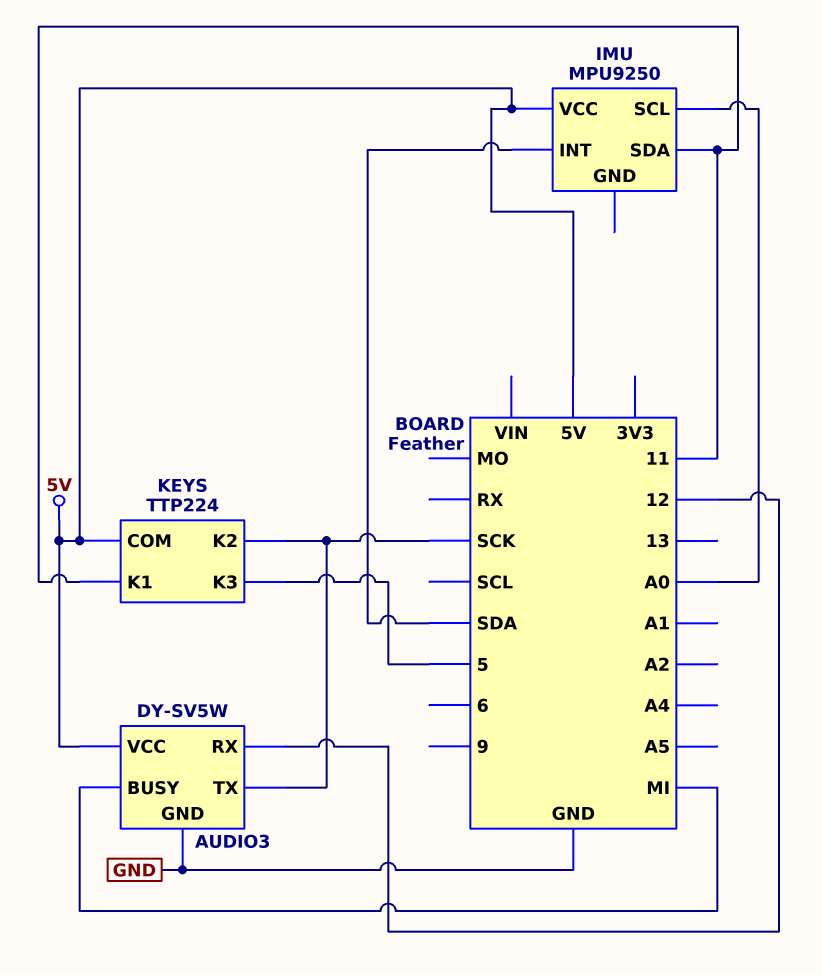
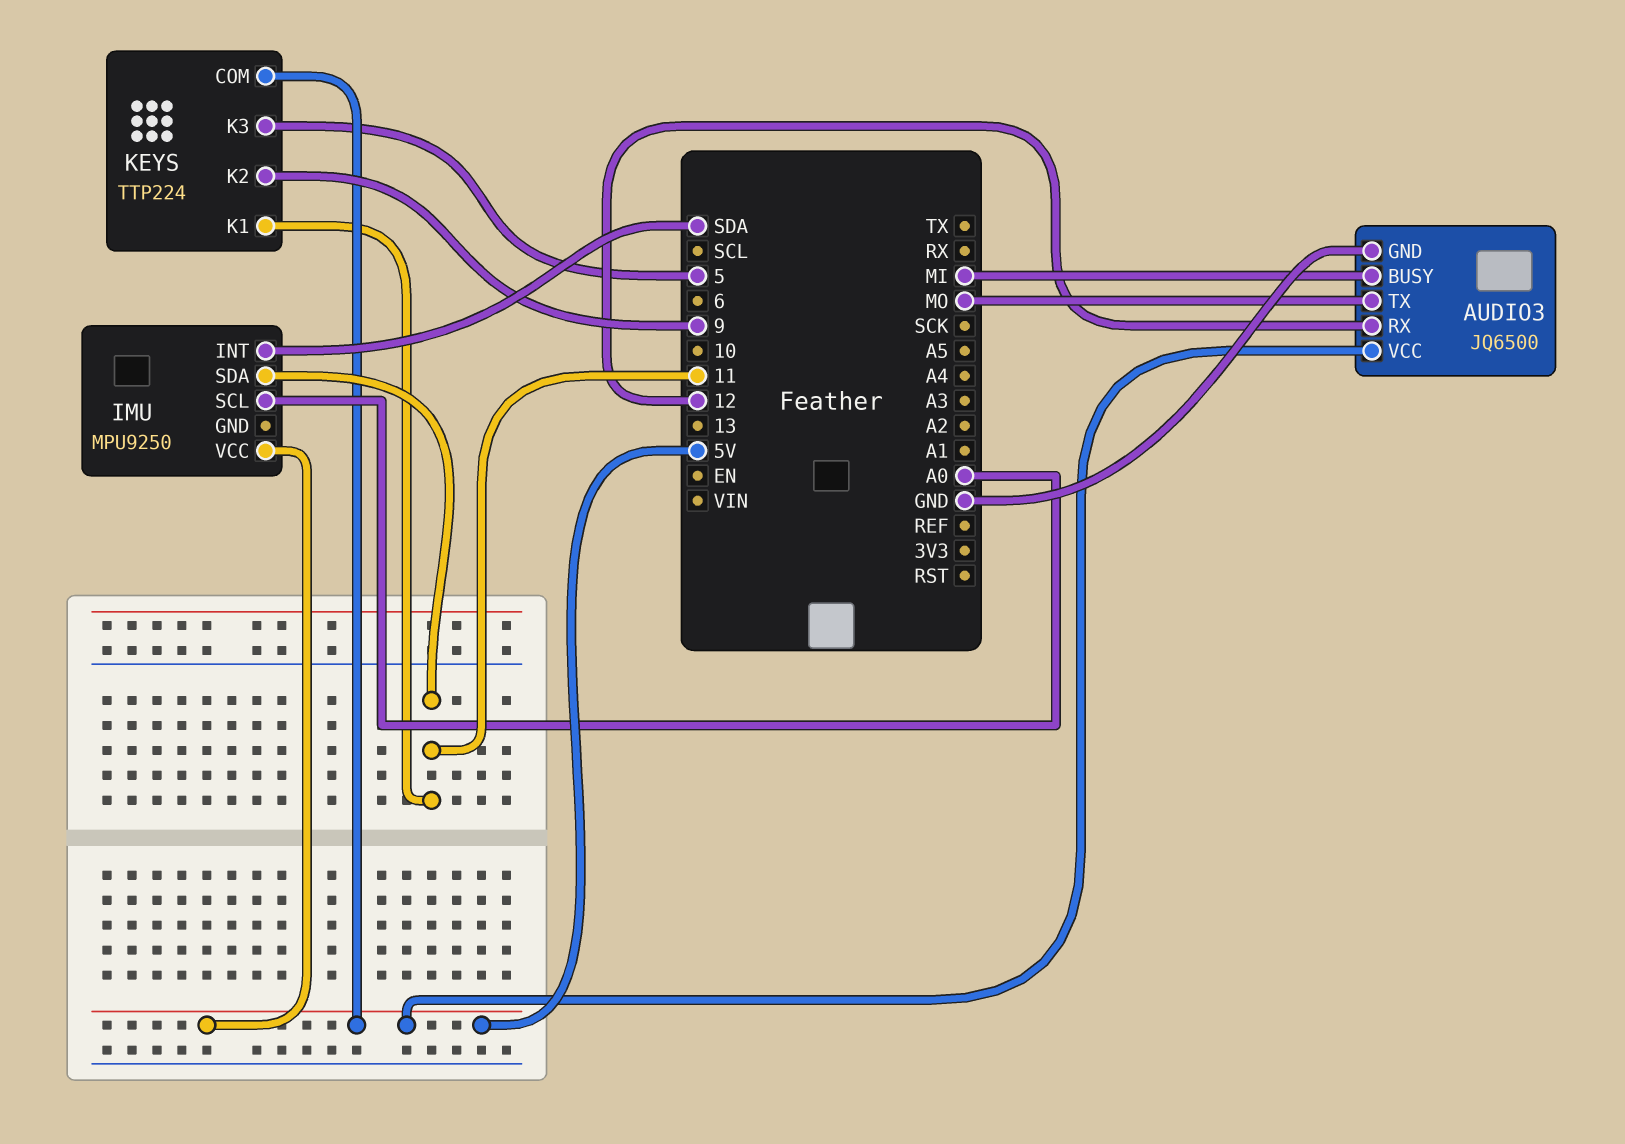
AUDIO3: DY-SV5W -> JQ6500
AUDIO3 pin TX: SCK -> MO
KEYS pin K2: SCK -> 9

